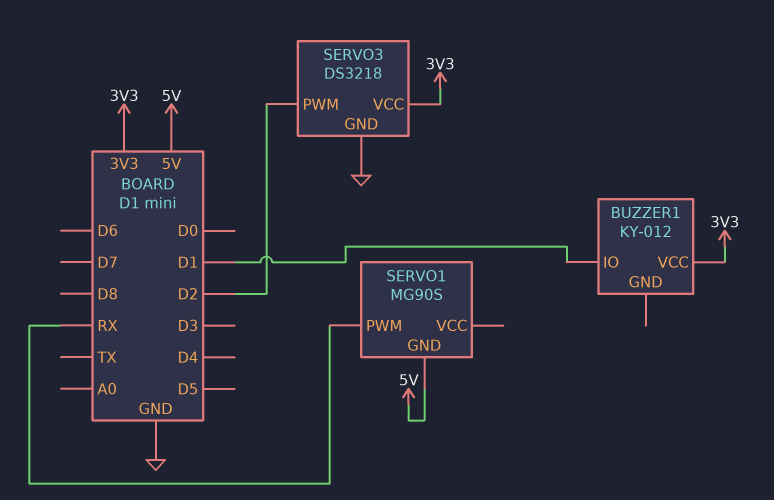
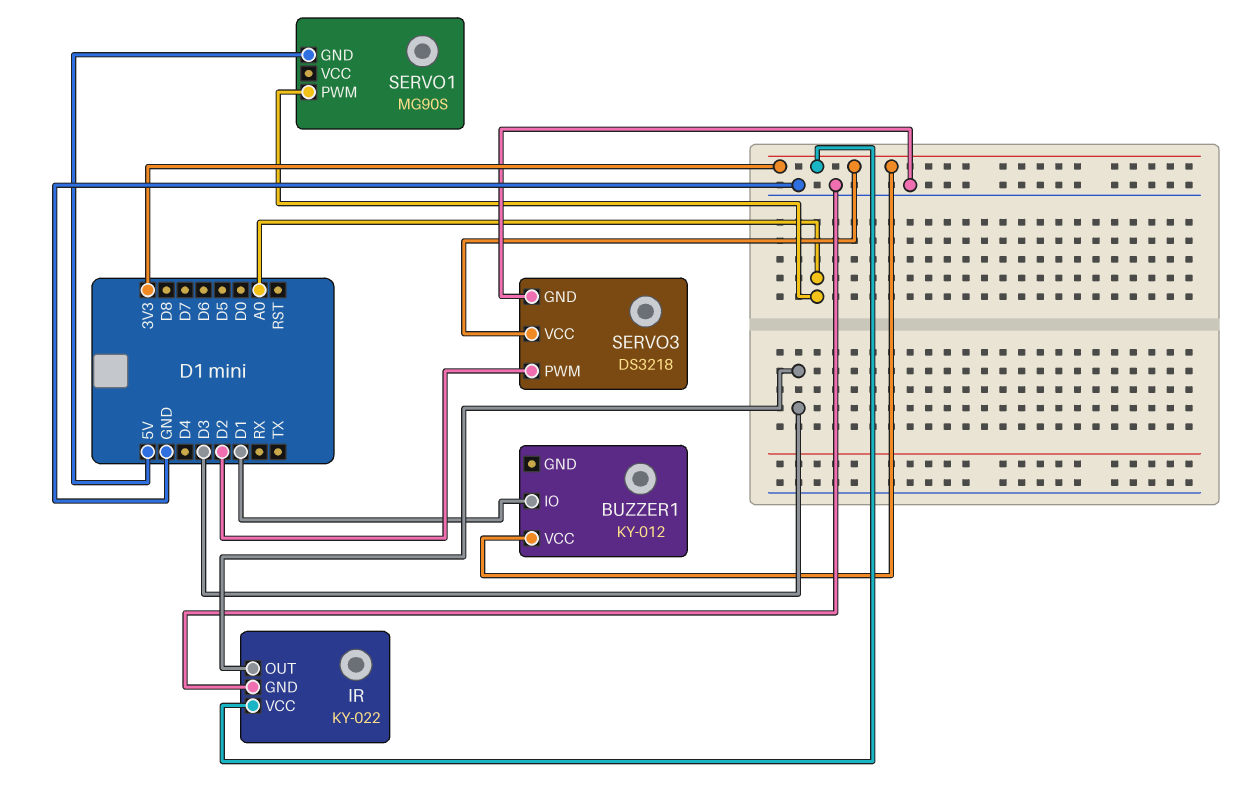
IR: none -> KY-022
IR pin GND: none -> GND
IR pin OUT: none -> D3
IR pin VCC: none -> 3V3
SERVO1 pin PWM: RX -> A0

